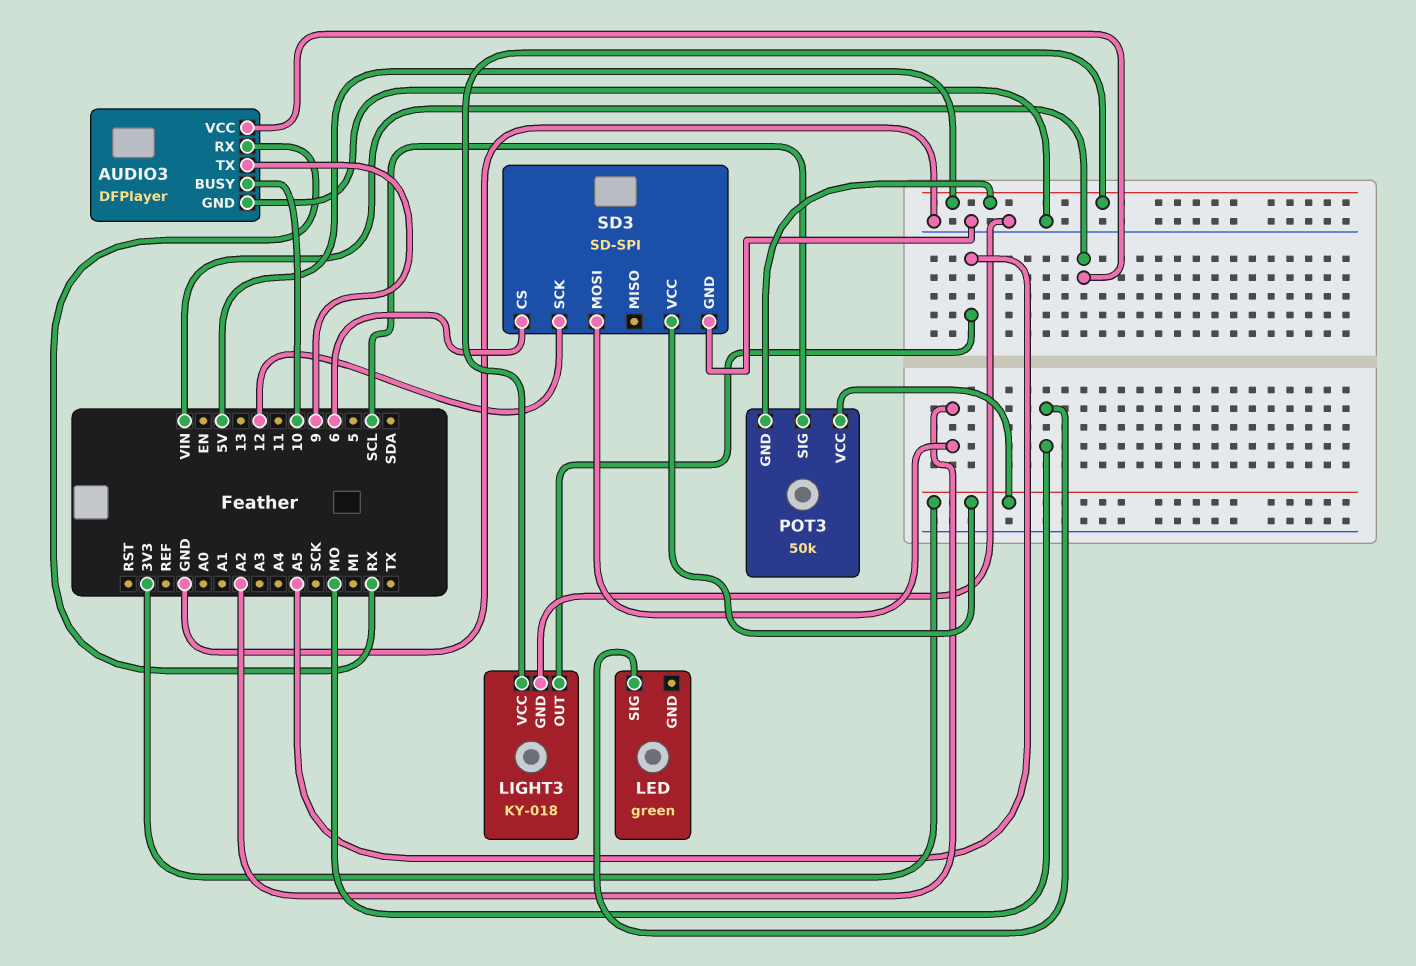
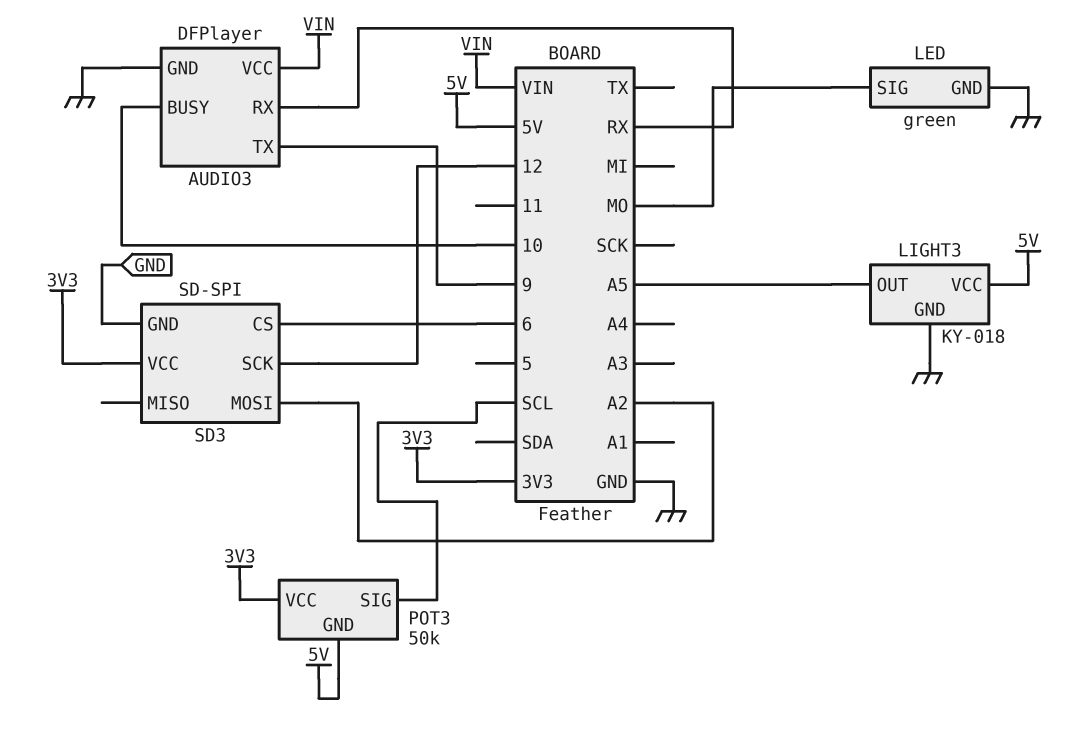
LED pin GND: none -> GND

